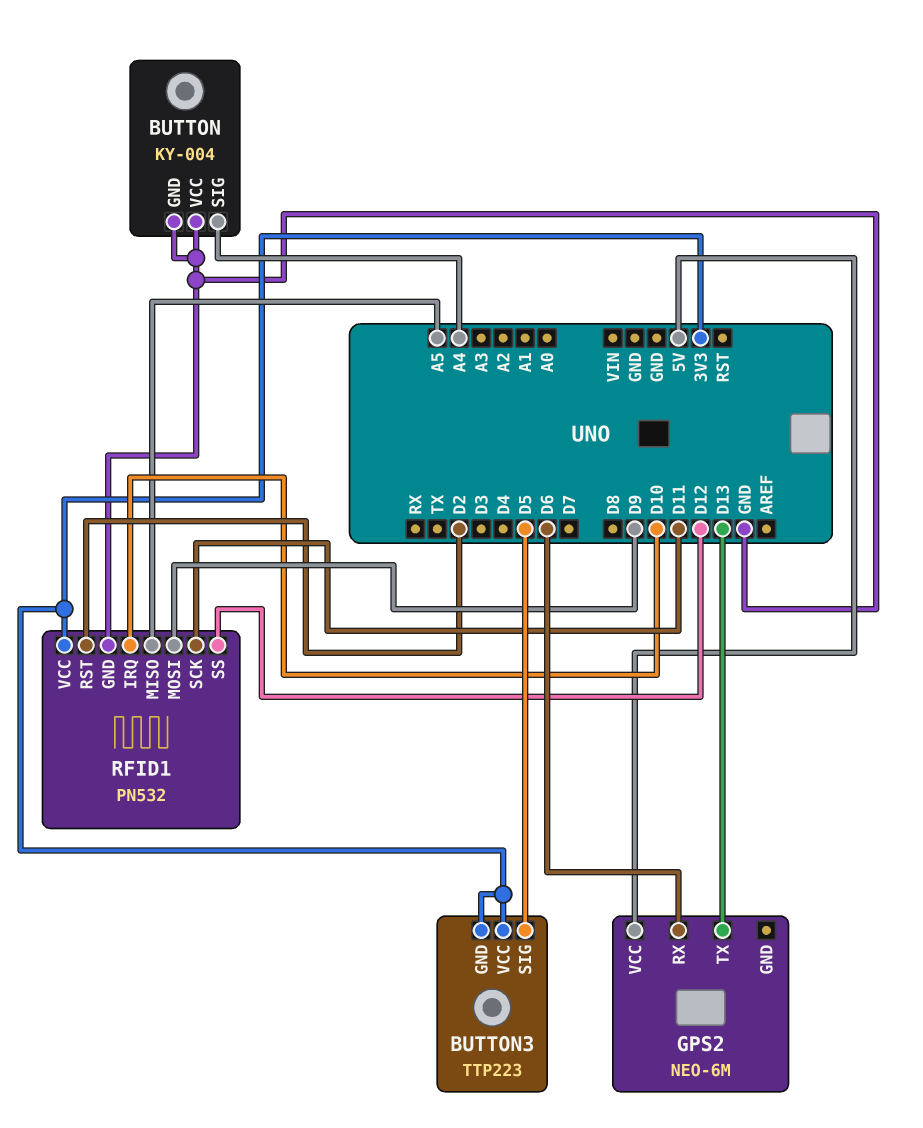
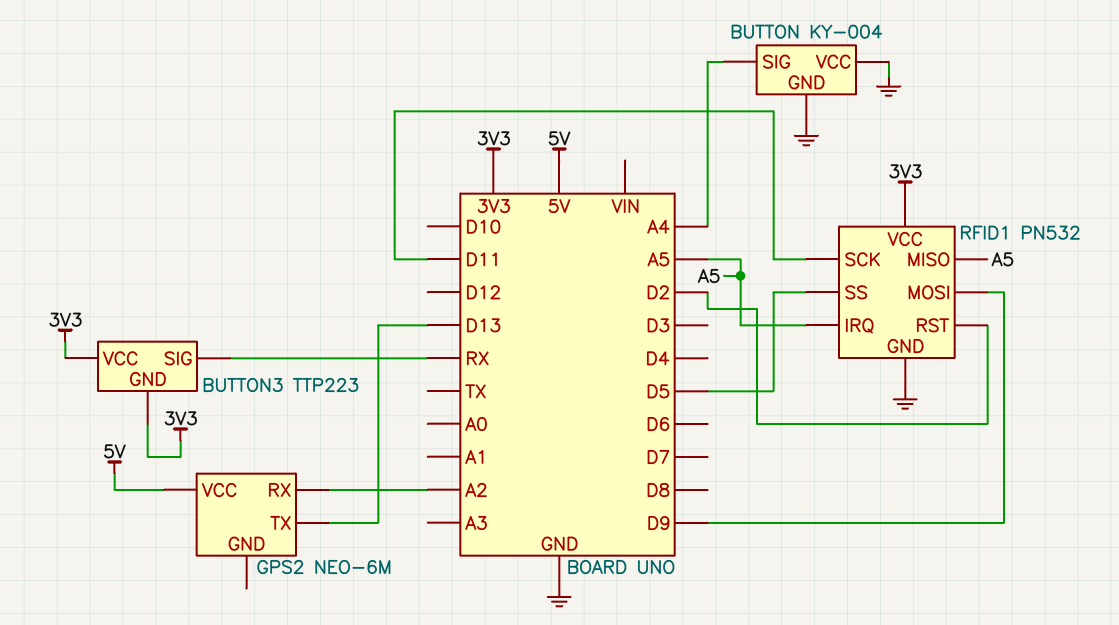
BUTTON3 pin SIG: D5 -> RX
GPS2 pin RX: D6 -> A2
RFID1 pin IRQ: D10 -> A5
RFID1 pin SS: D12 -> D5

